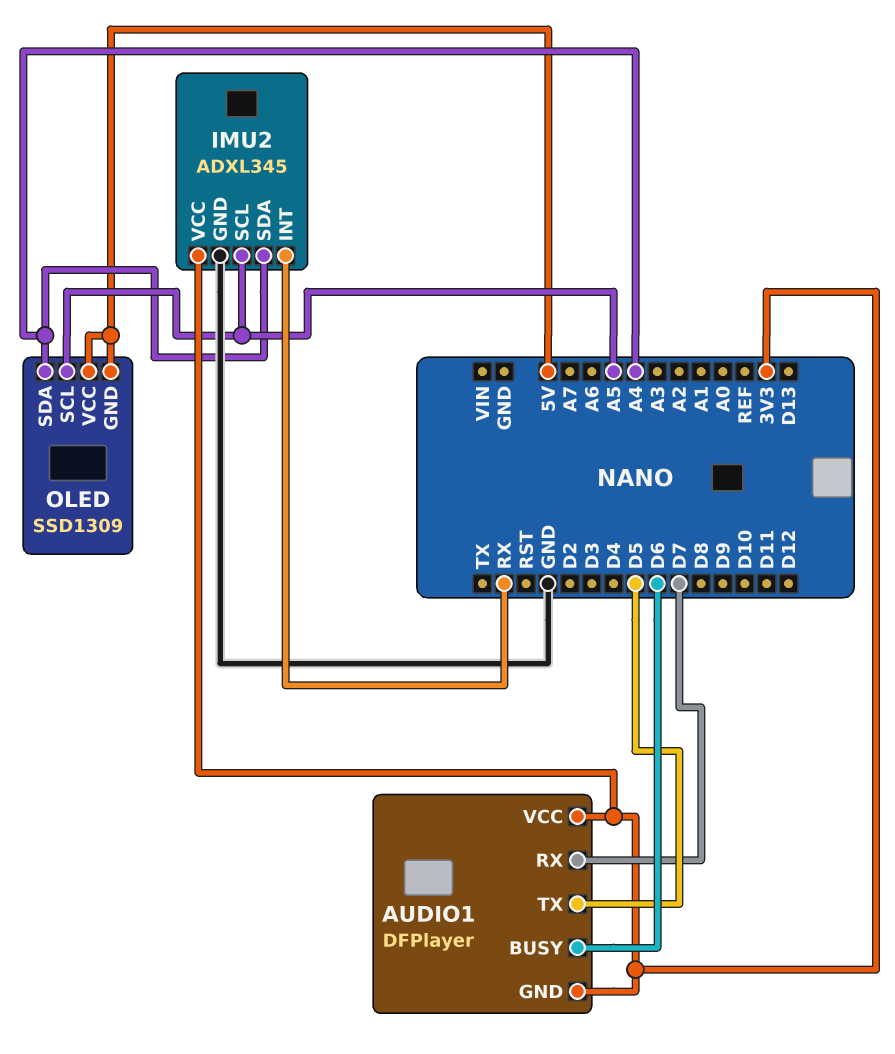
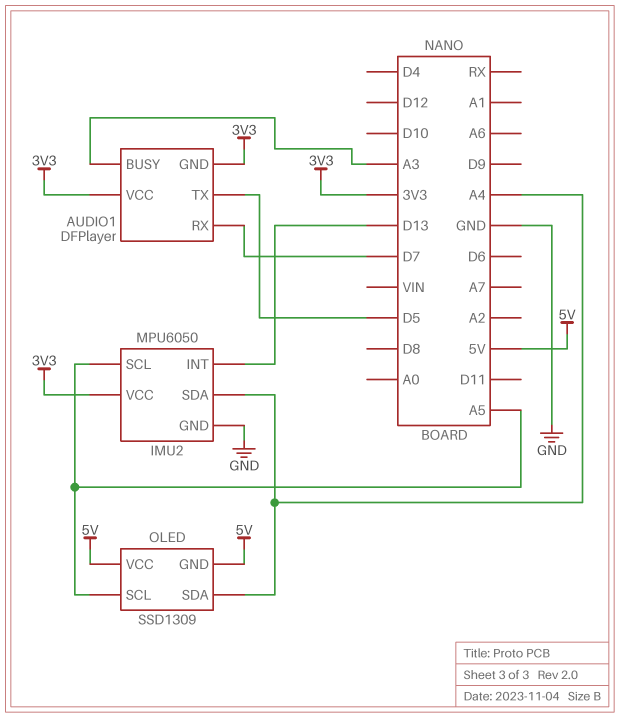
AUDIO1 pin BUSY: D6 -> A3
IMU2: ADXL345 -> MPU6050
IMU2 pin INT: RX -> D13

